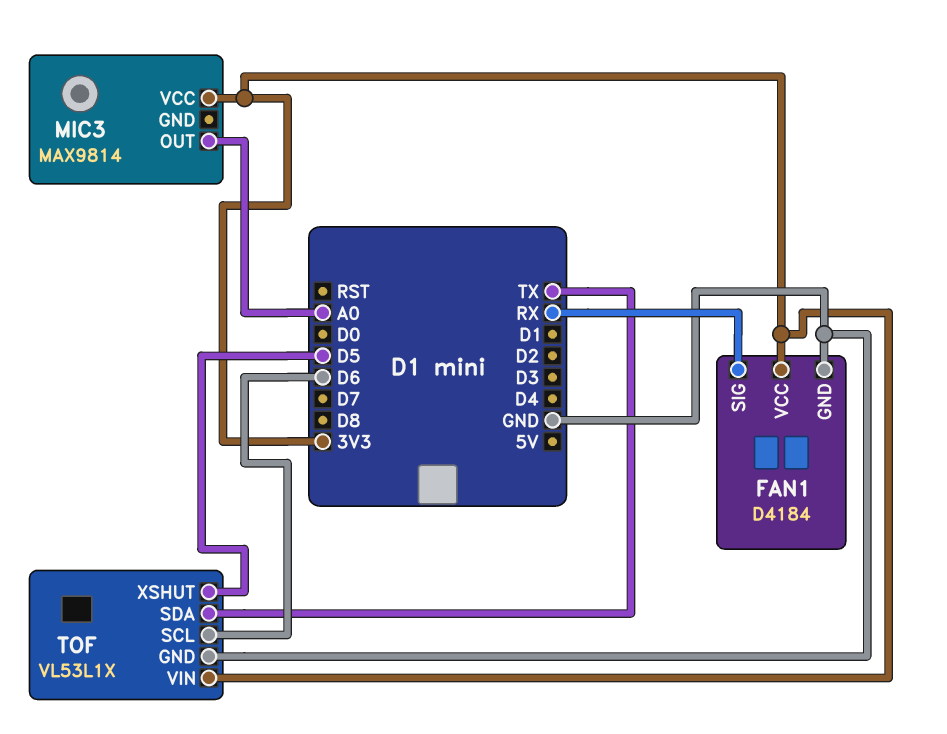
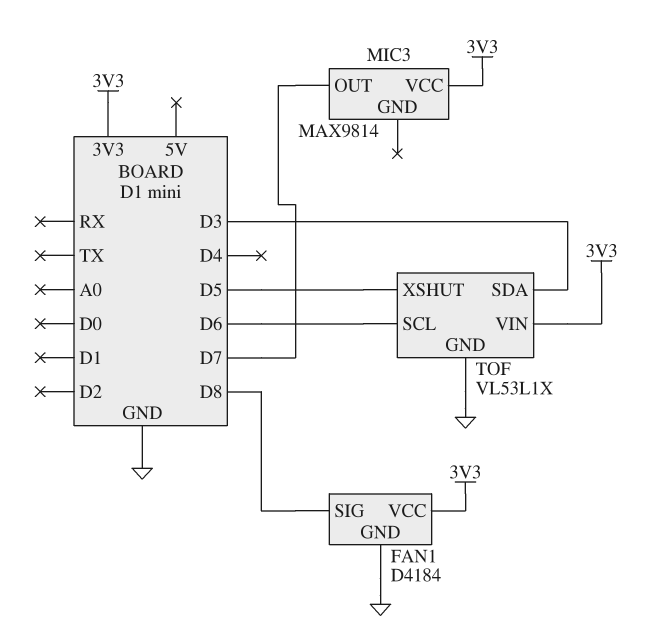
FAN1 pin SIG: RX -> D8
MIC3 pin OUT: A0 -> D7
TOF pin SDA: TX -> D3

